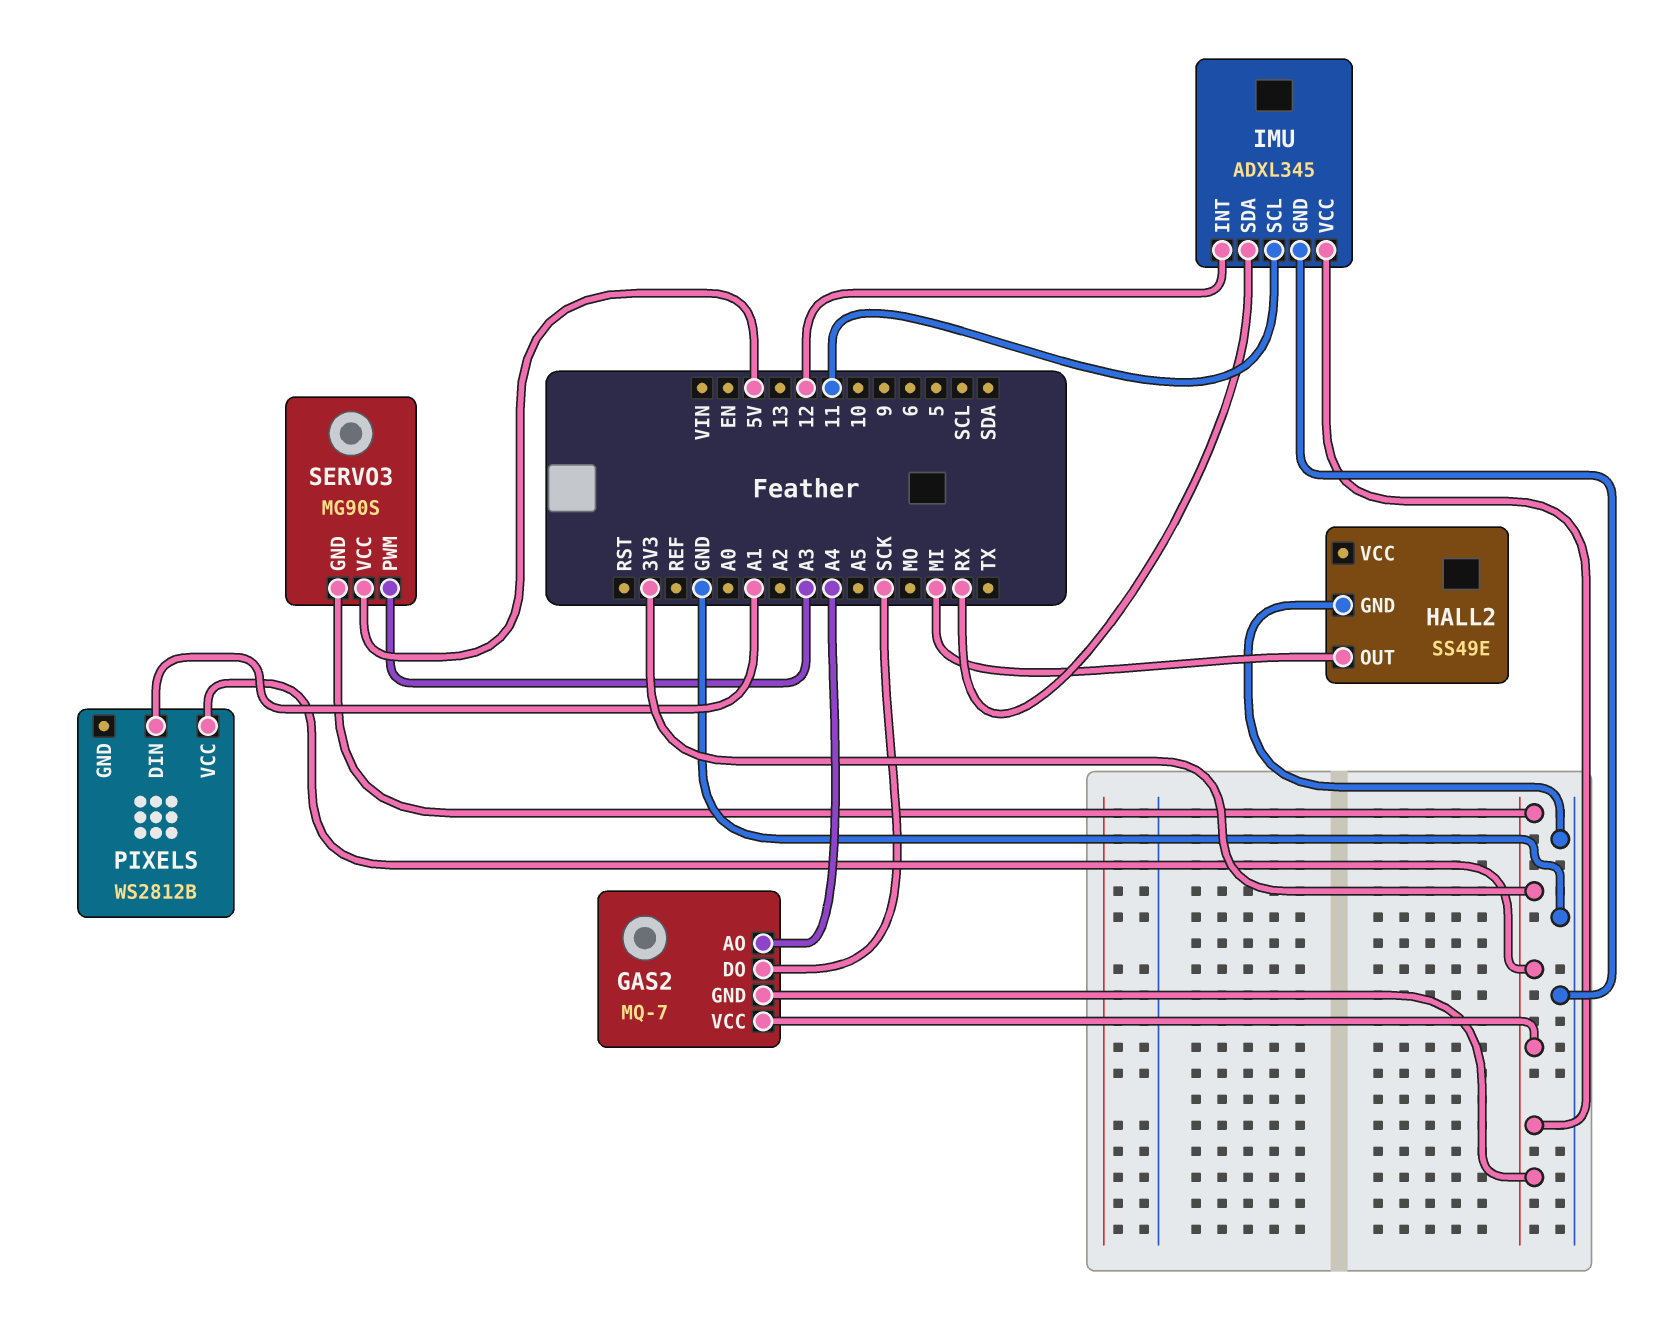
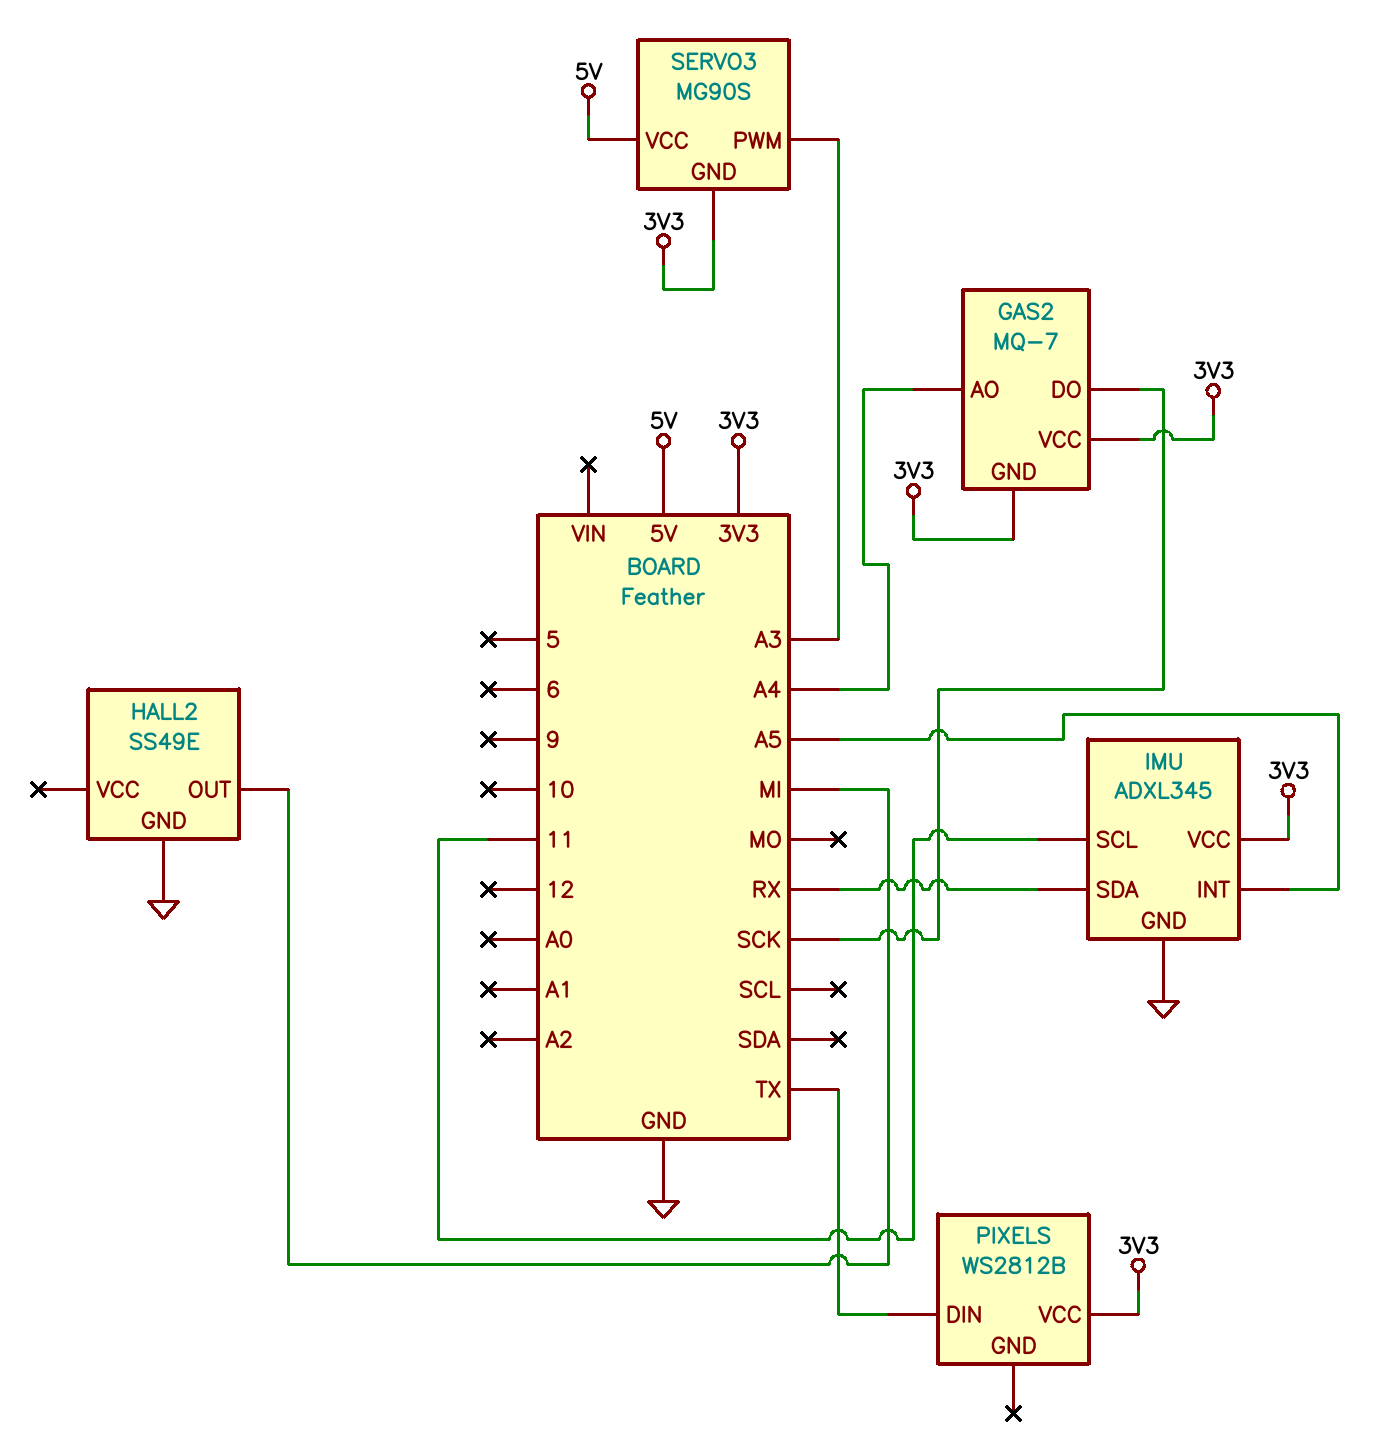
IMU pin INT: 12 -> A5
PIXELS pin DIN: A1 -> TX

